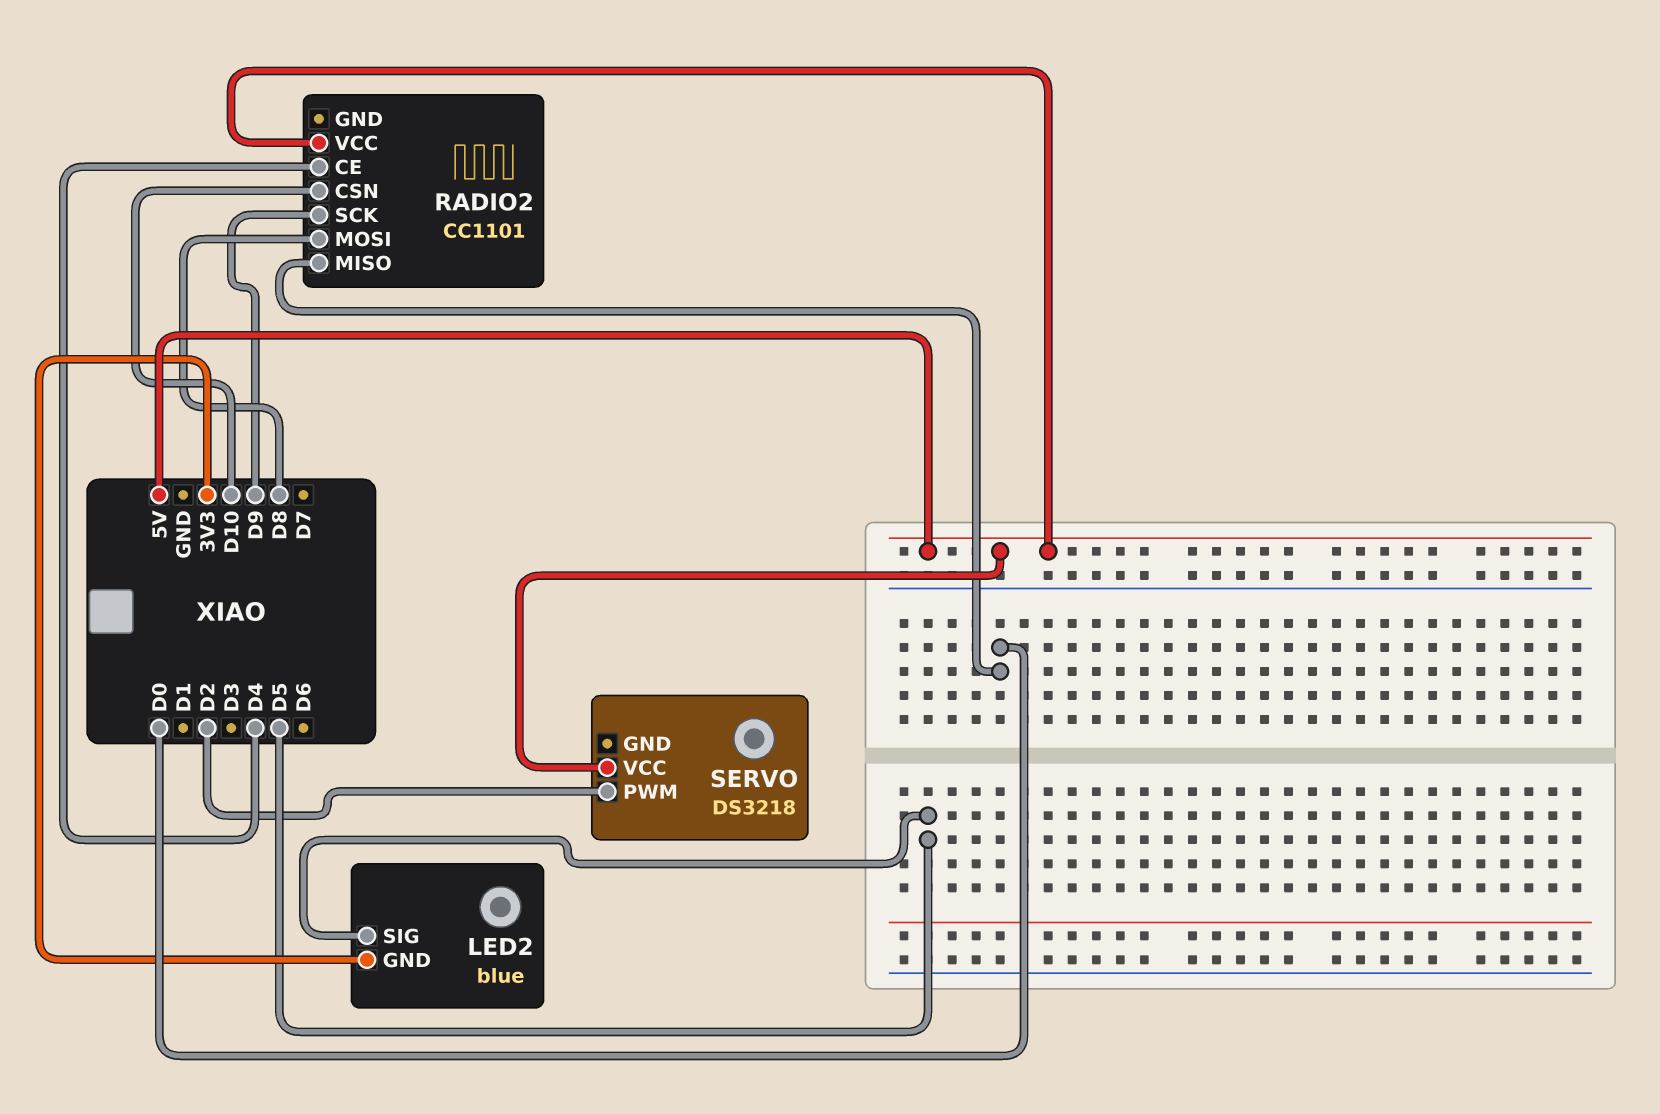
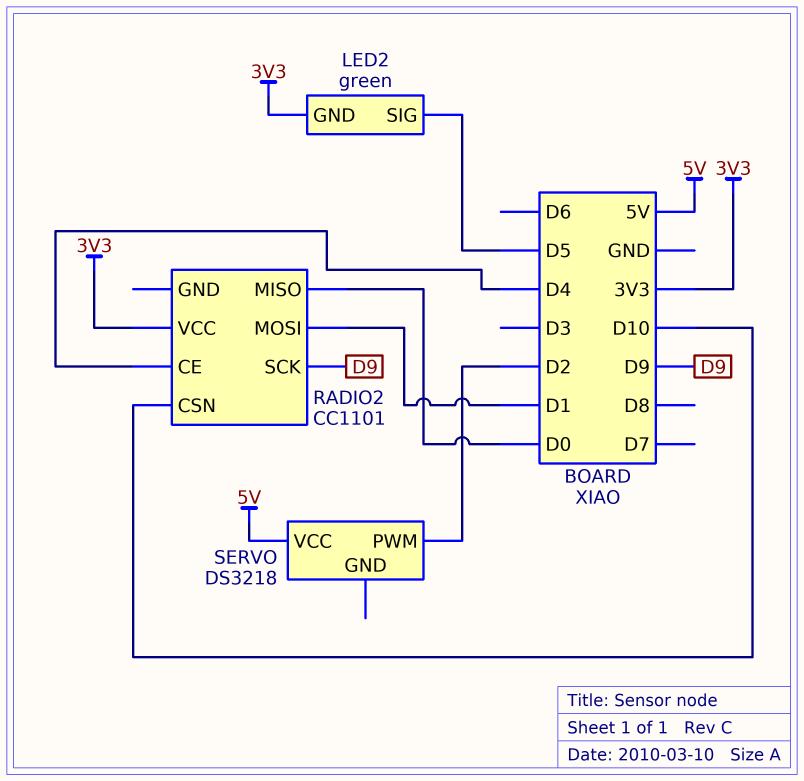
LED2: blue -> green
RADIO2 pin MOSI: D8 -> D1
RADIO2 pin VCC: 5V -> 3V3

